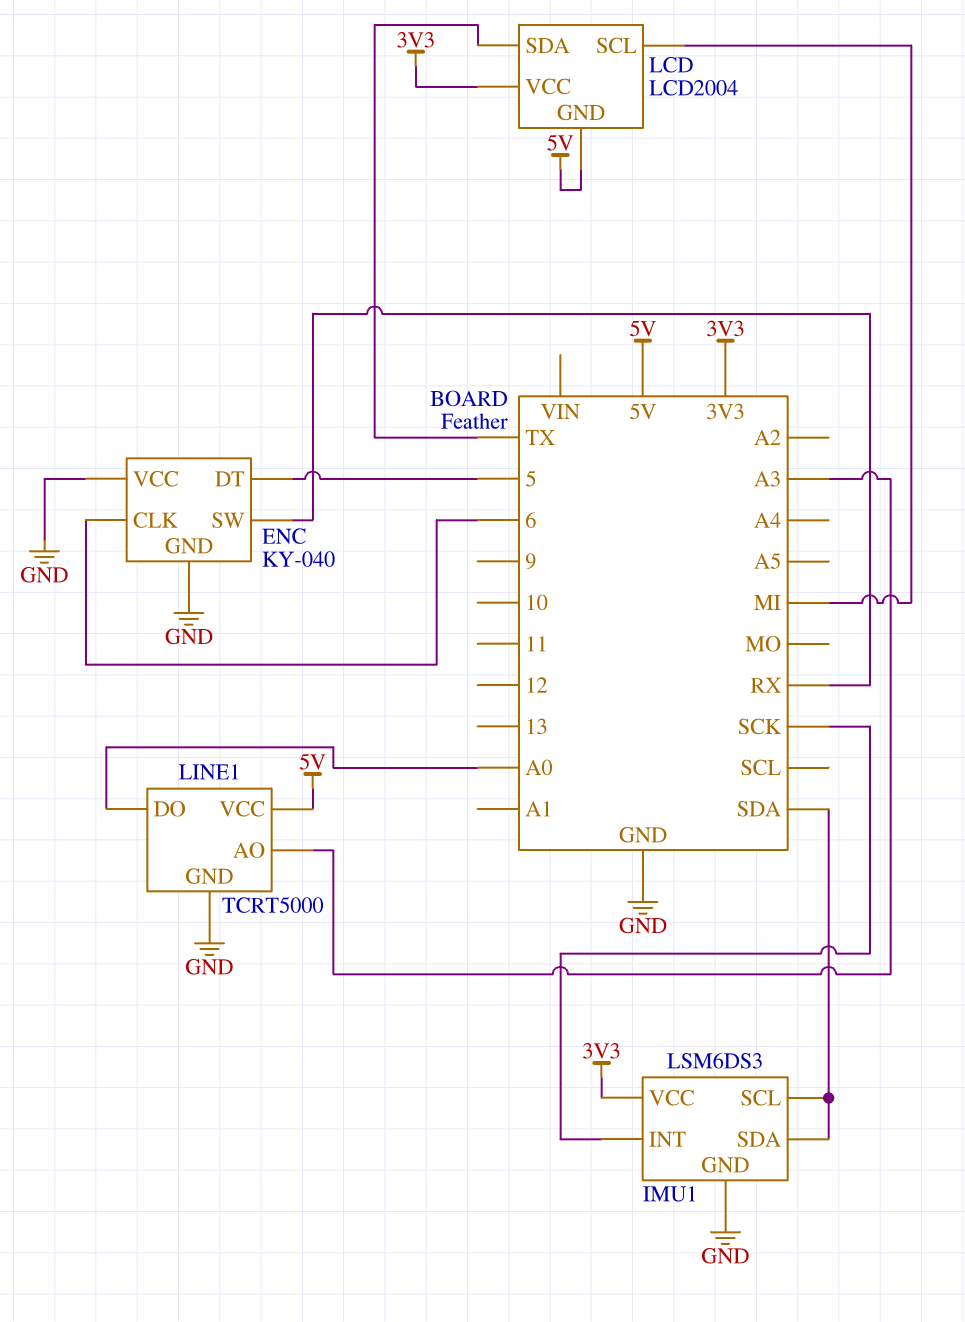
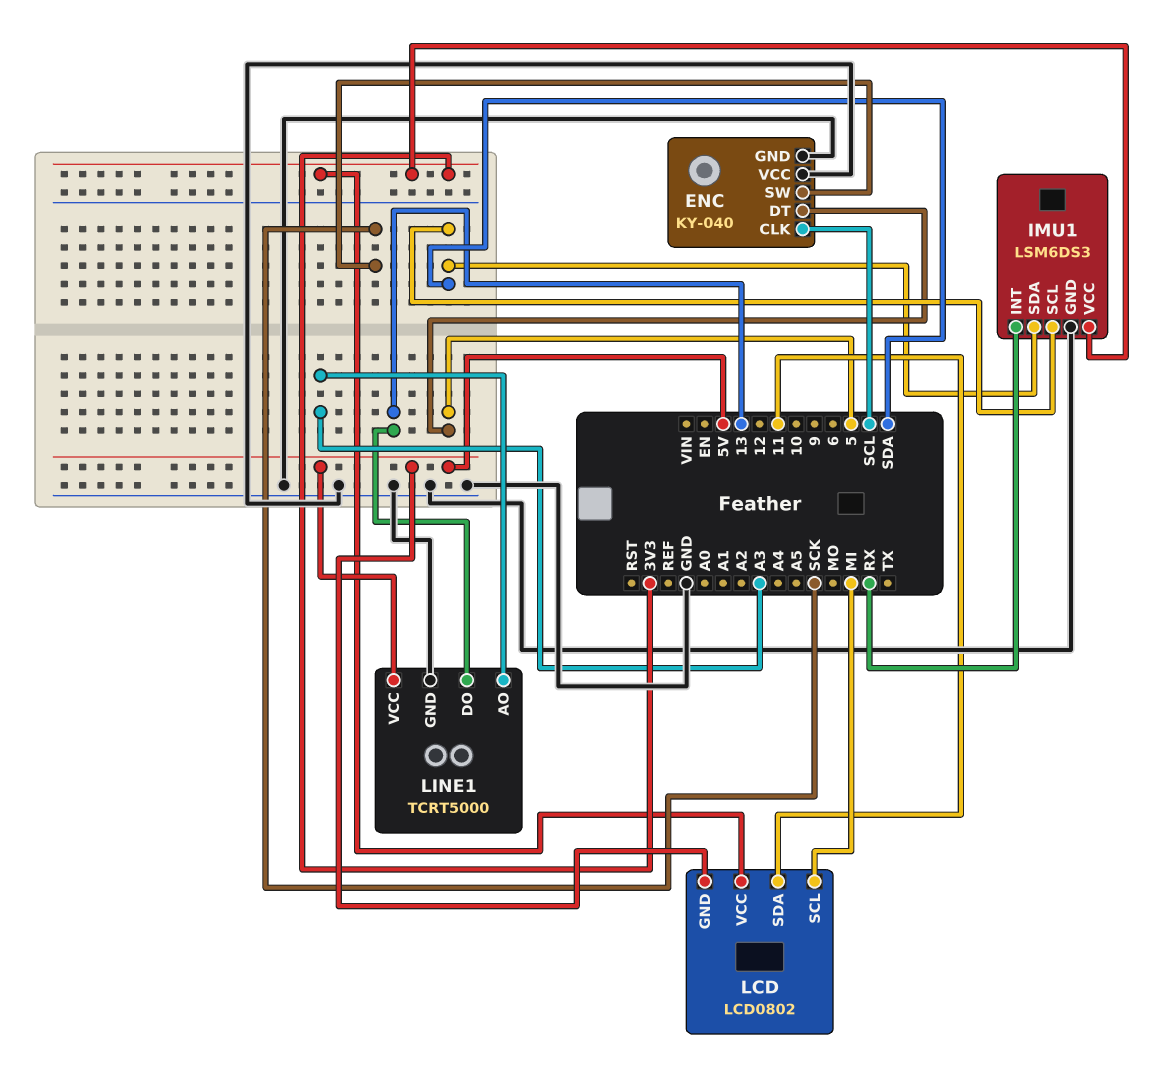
ENC pin CLK: 6 -> SCL
ENC pin SW: RX -> SCK
IMU1 pin INT: SCK -> RX
LCD: LCD2004 -> LCD0802
LCD pin SDA: TX -> 11
LINE1 pin DO: A0 -> 13

